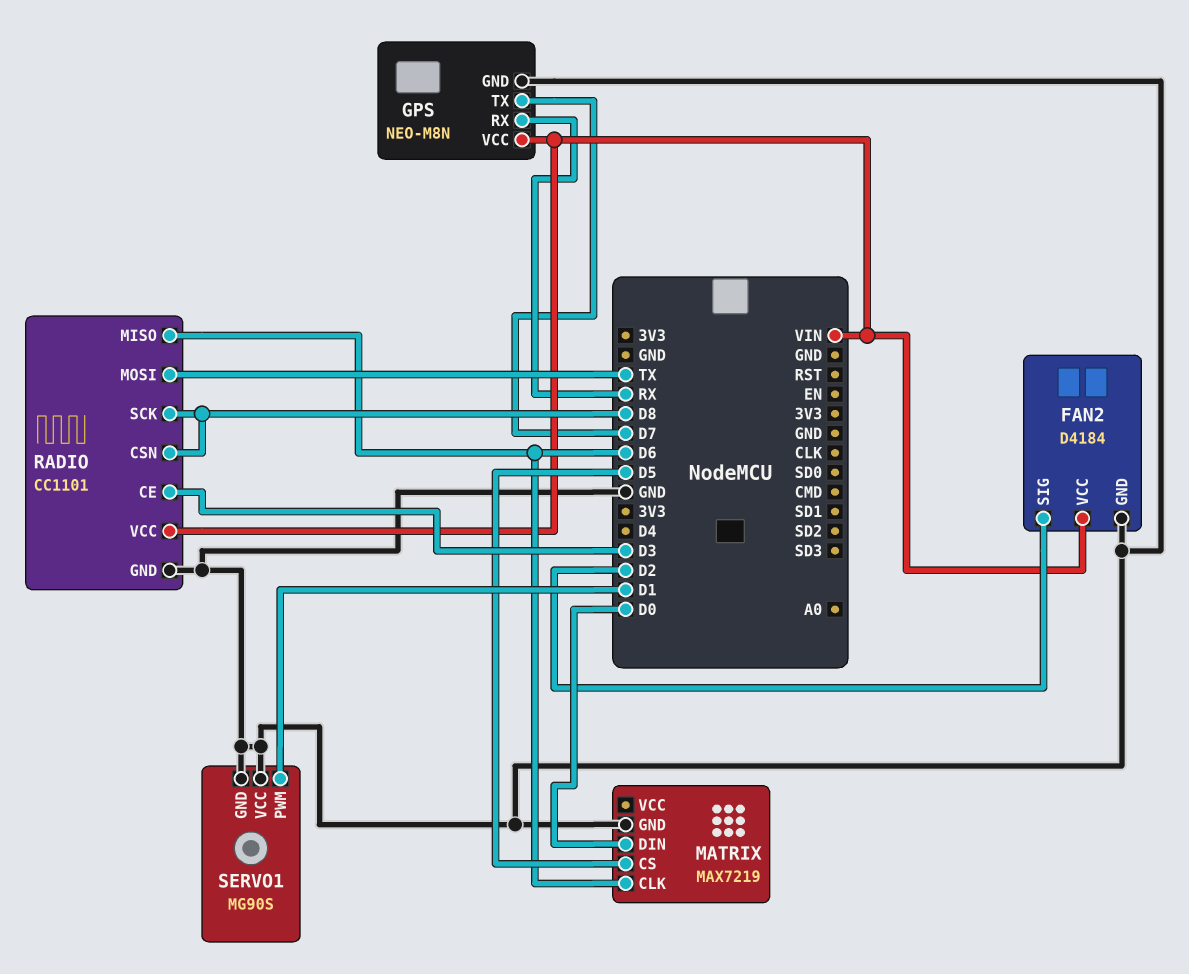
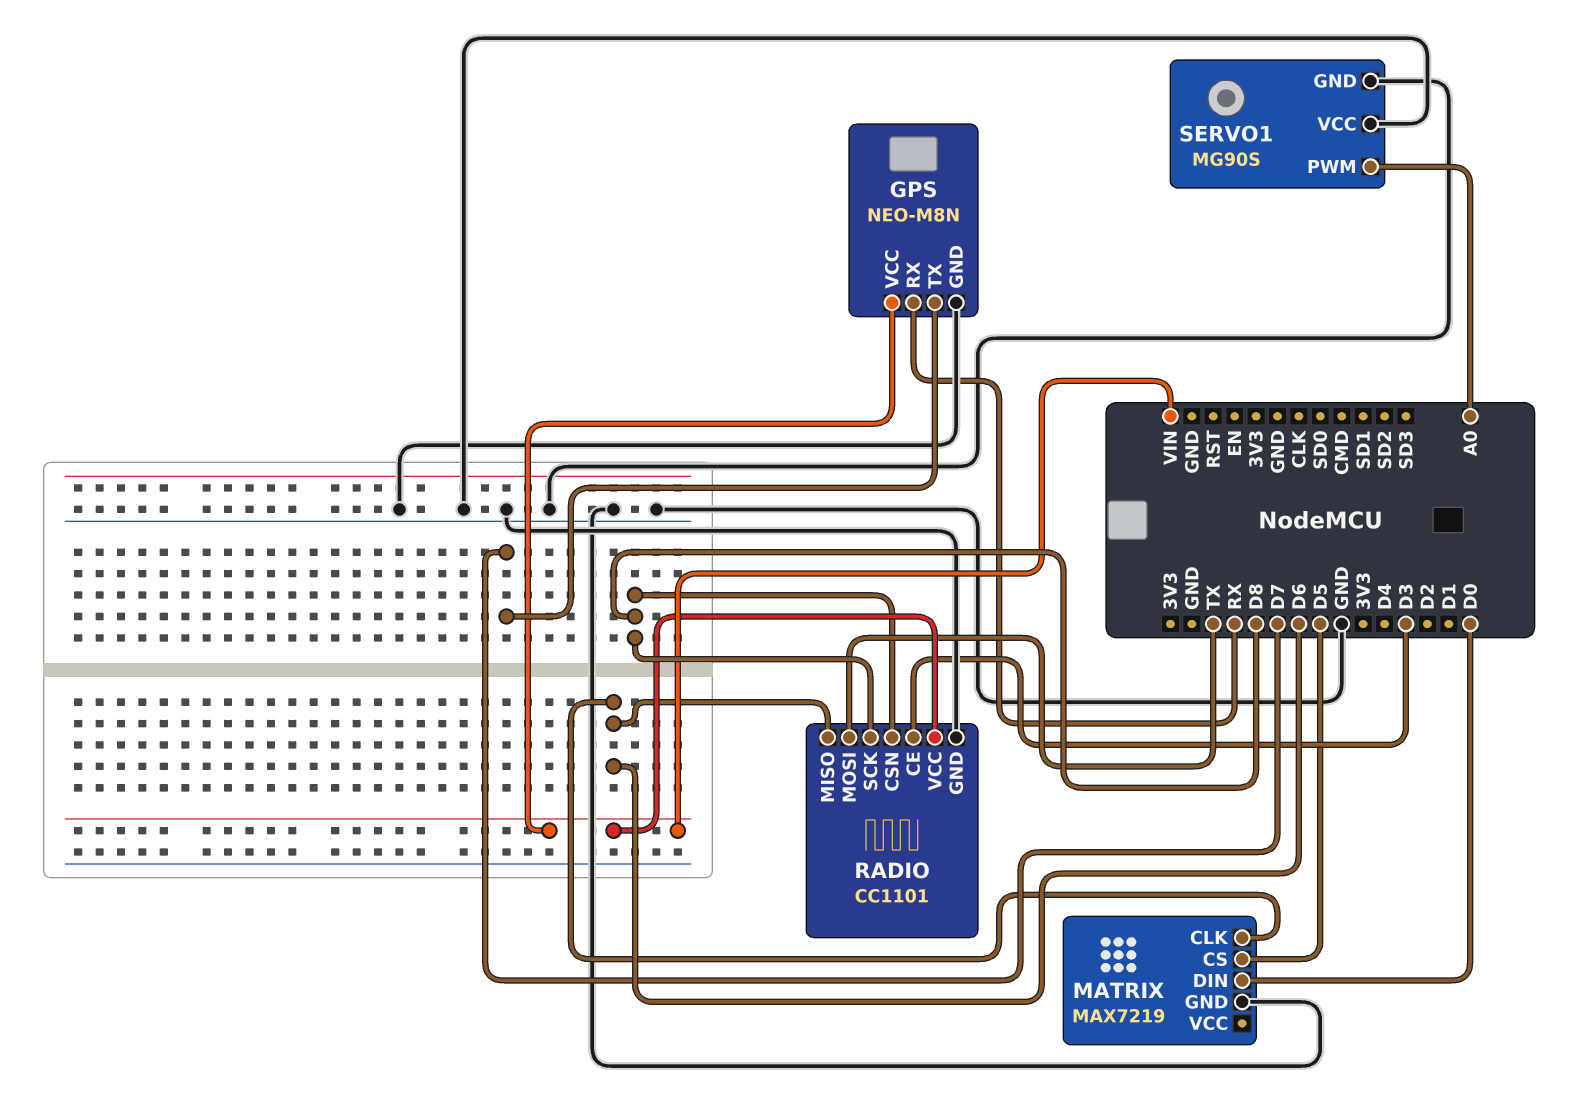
FAN2: D4184 -> none
FAN2 pin GND: GND -> none
FAN2 pin SIG: D2 -> none
FAN2 pin VCC: VIN -> none
SERVO1 pin PWM: D1 -> A0

